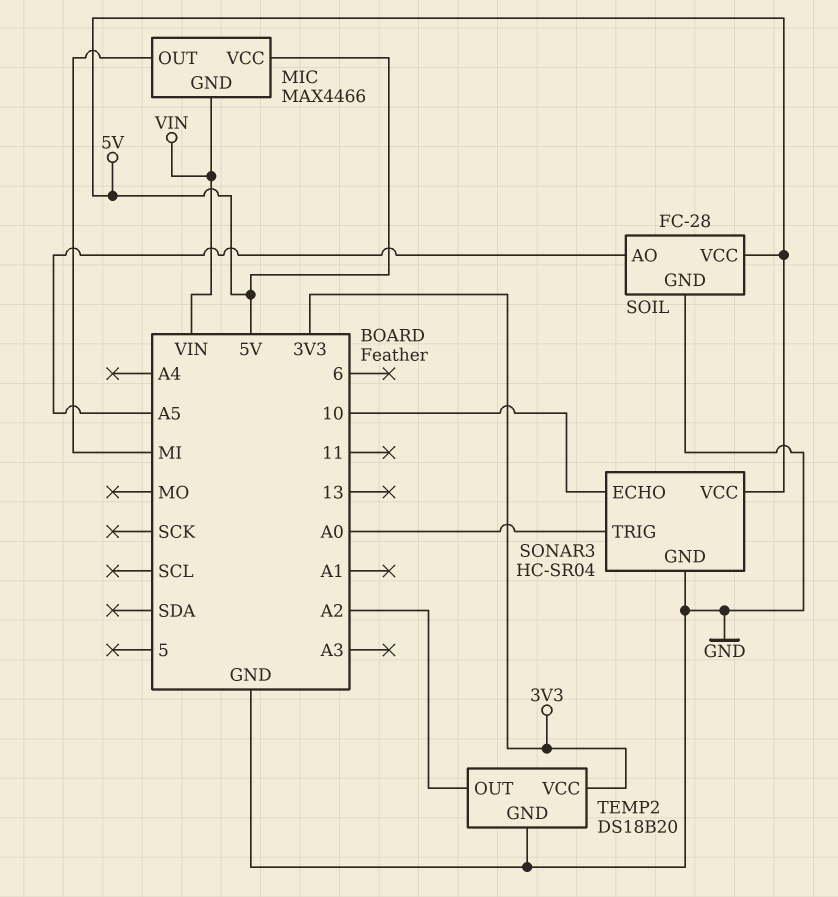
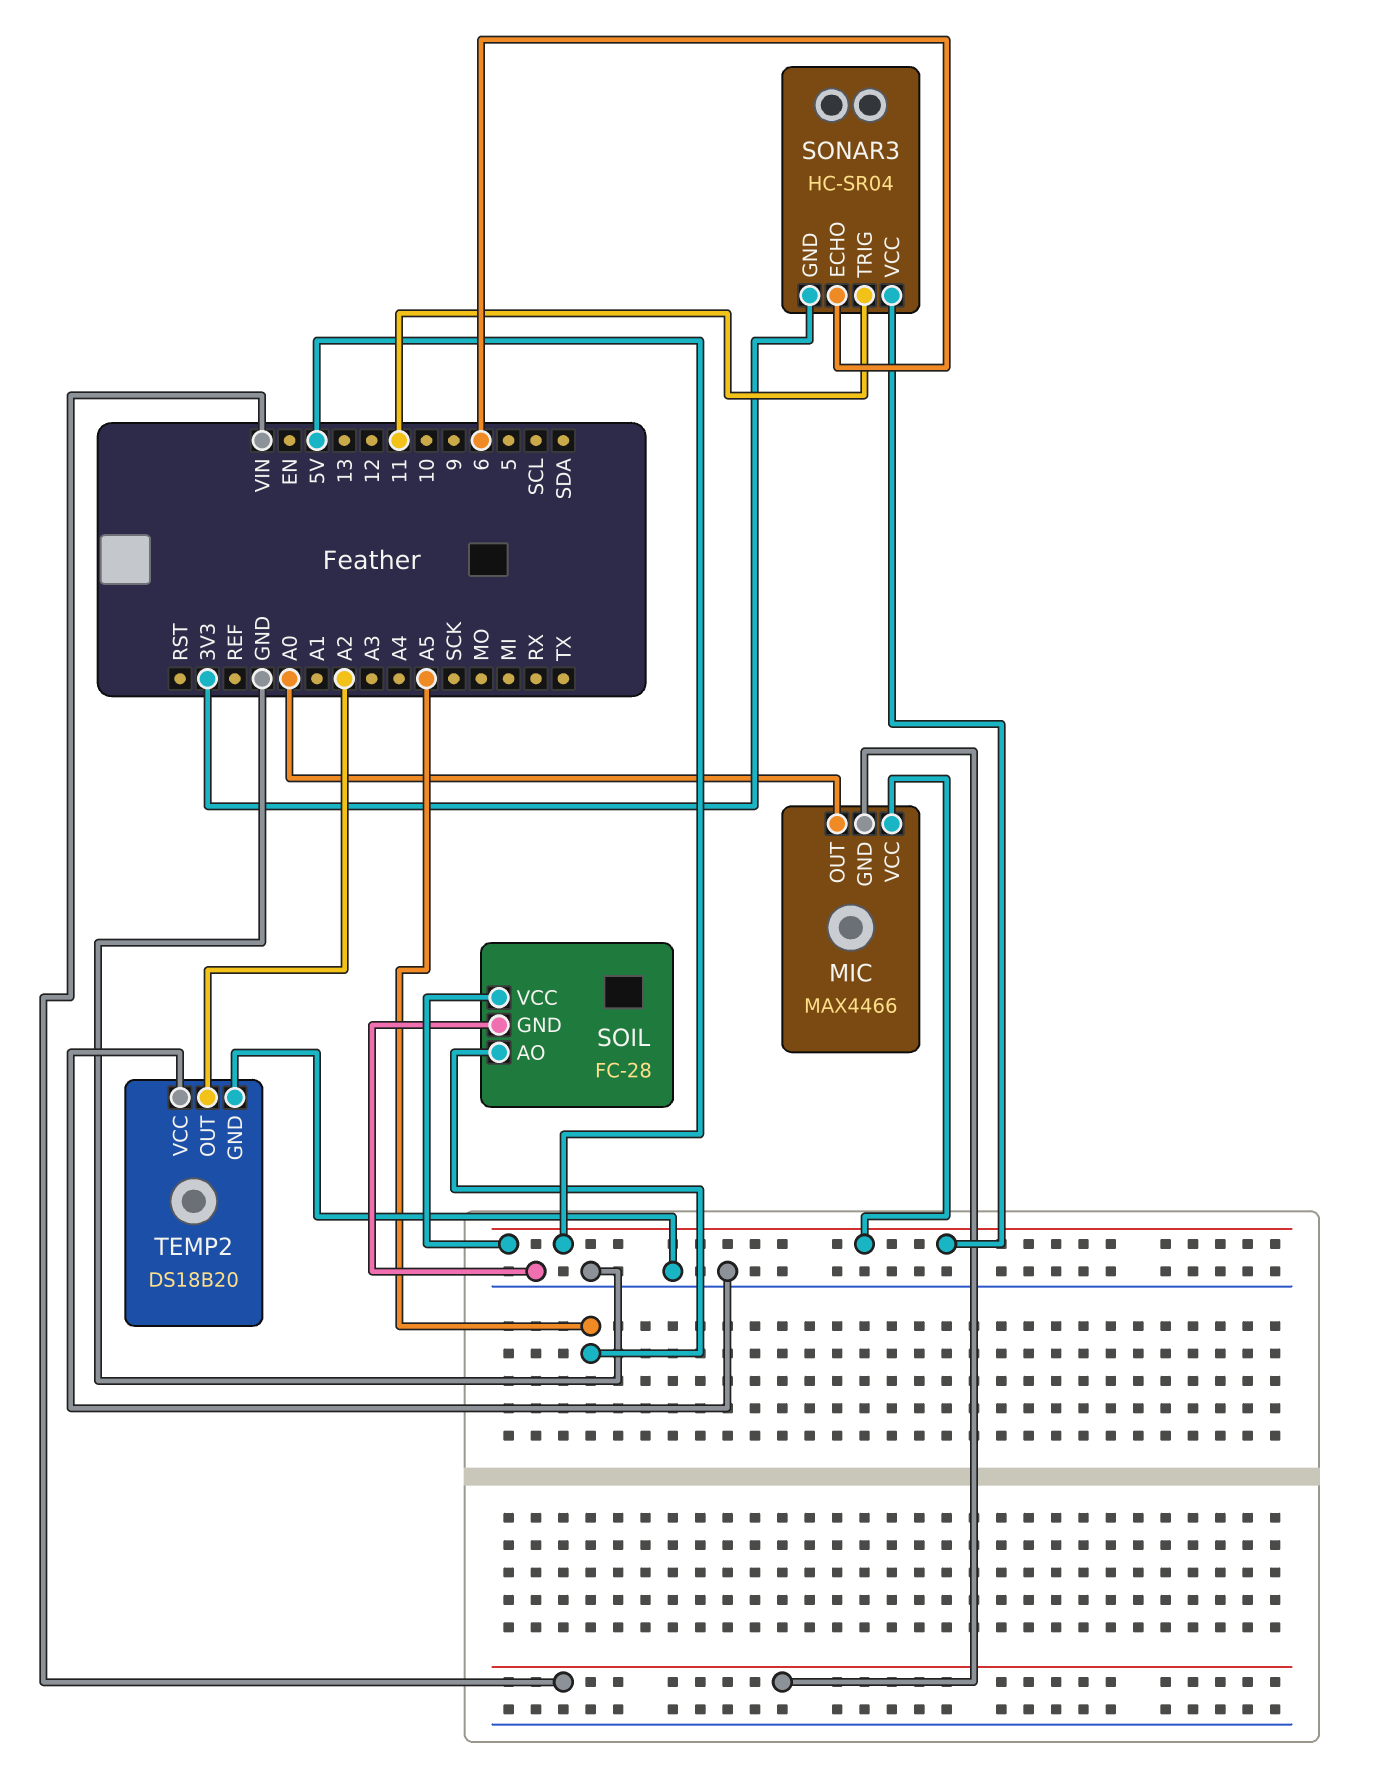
MIC pin OUT: MI -> A0
SONAR3 pin ECHO: 10 -> 6
SONAR3 pin GND: GND -> 3V3
SONAR3 pin TRIG: A0 -> 11
TEMP2 pin VCC: 3V3 -> GND

